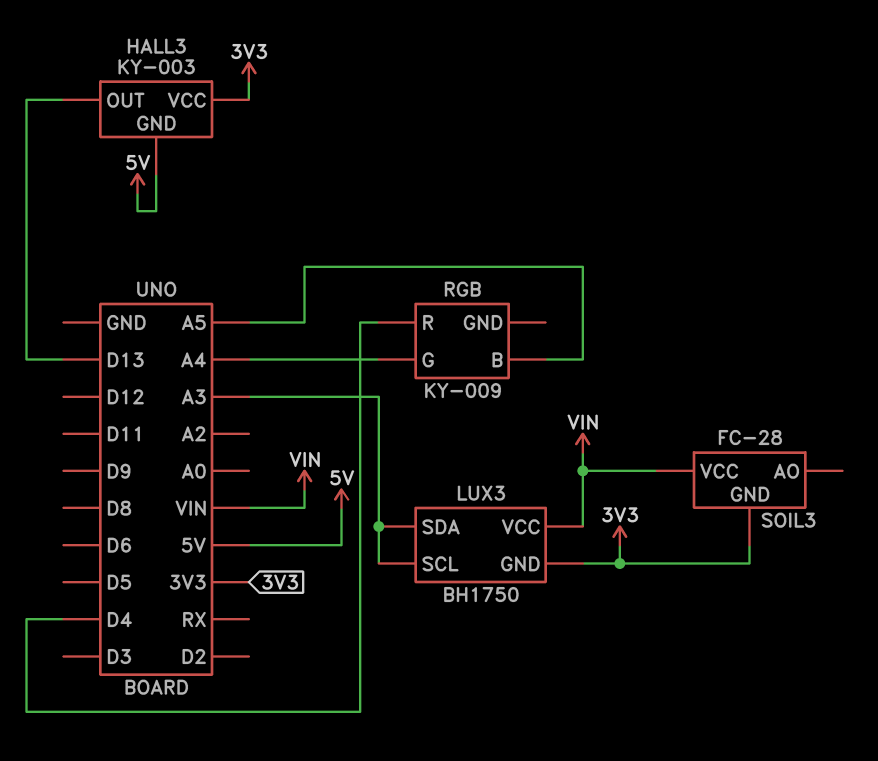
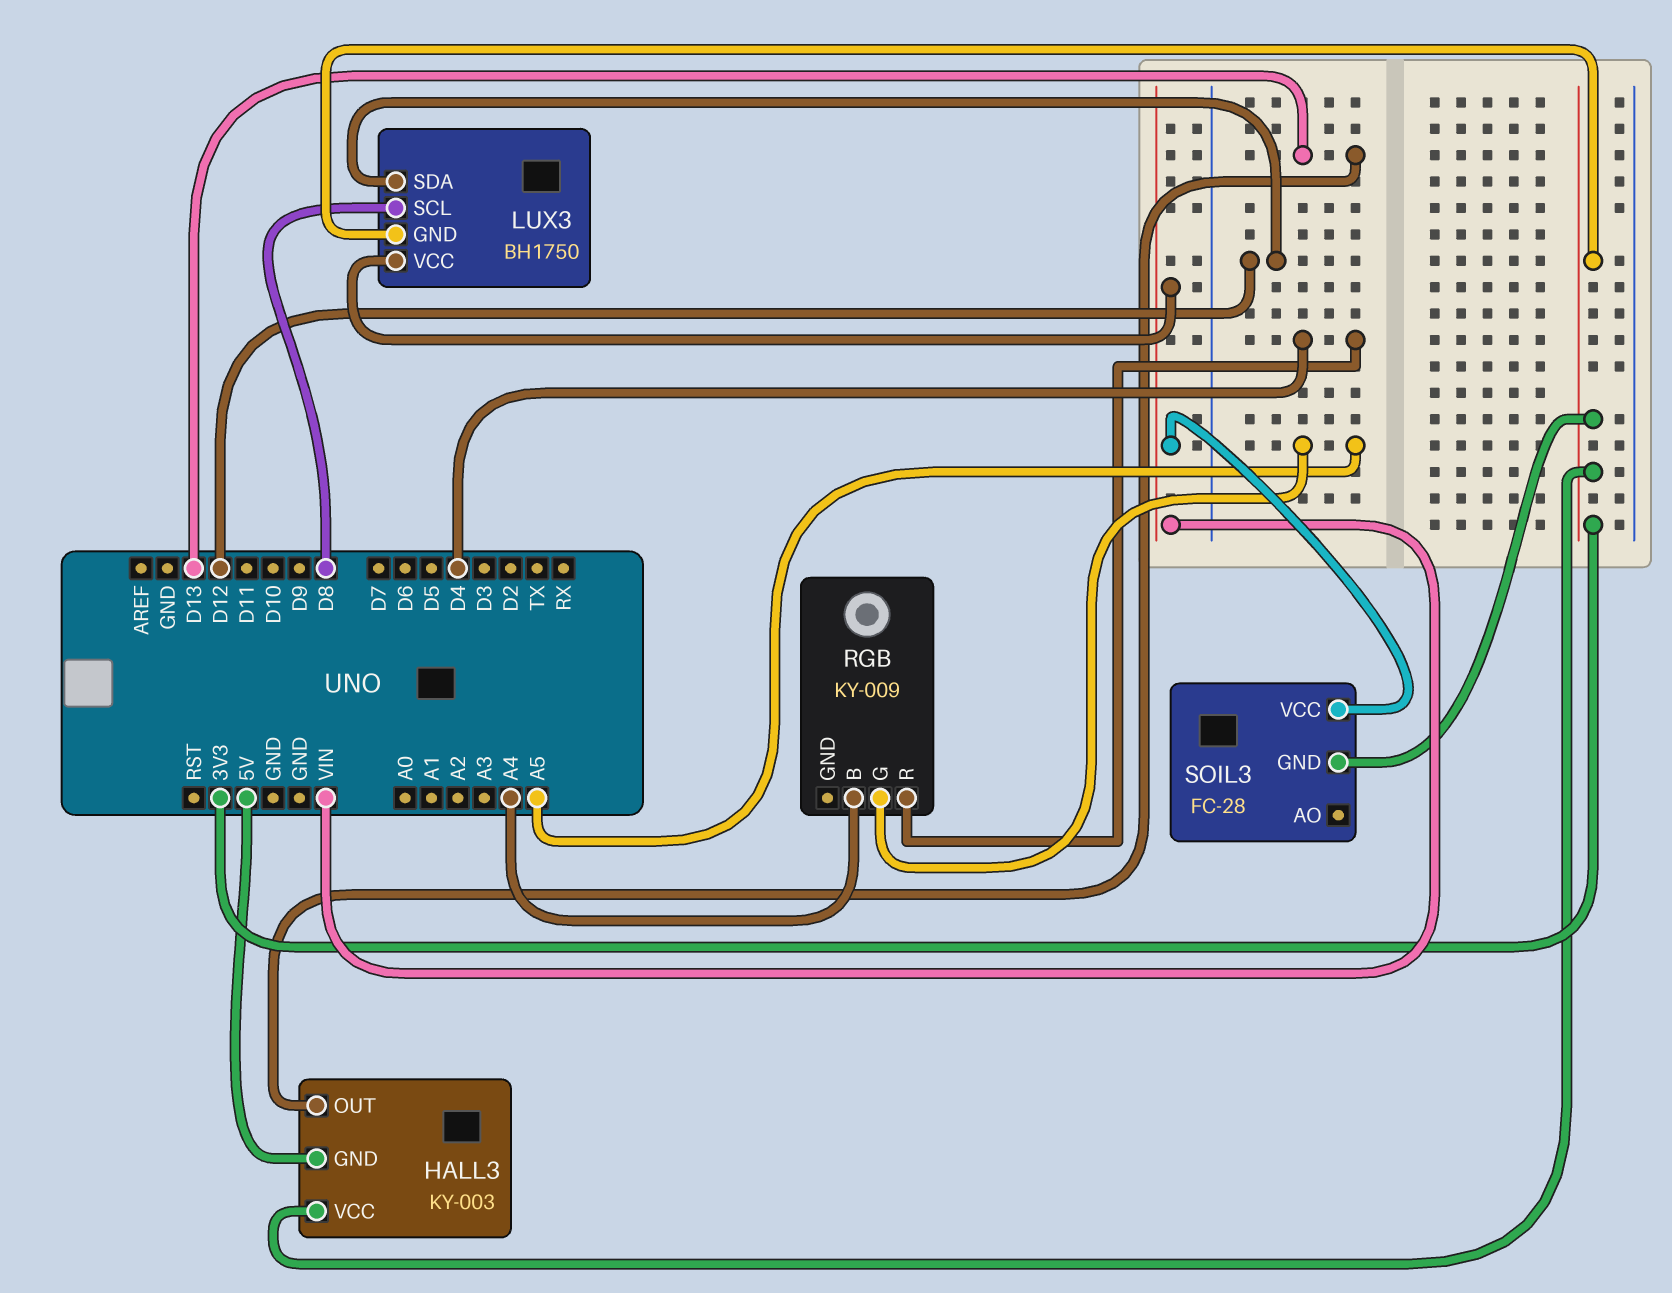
LUX3 pin SCL: A3 -> D8
LUX3 pin SDA: A3 -> D12
RGB pin B: A5 -> A4
RGB pin G: A4 -> A5

